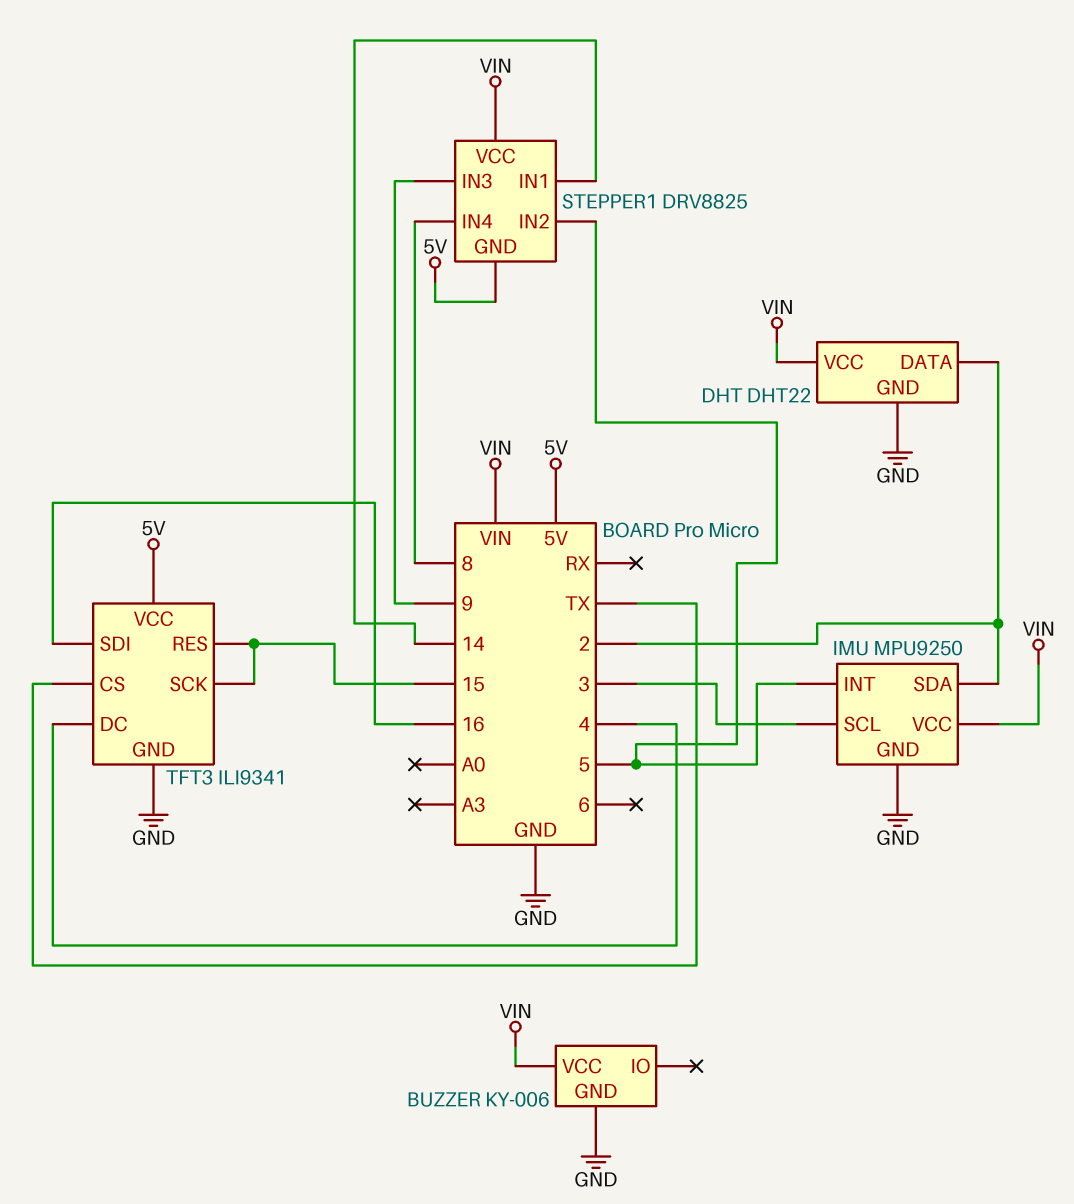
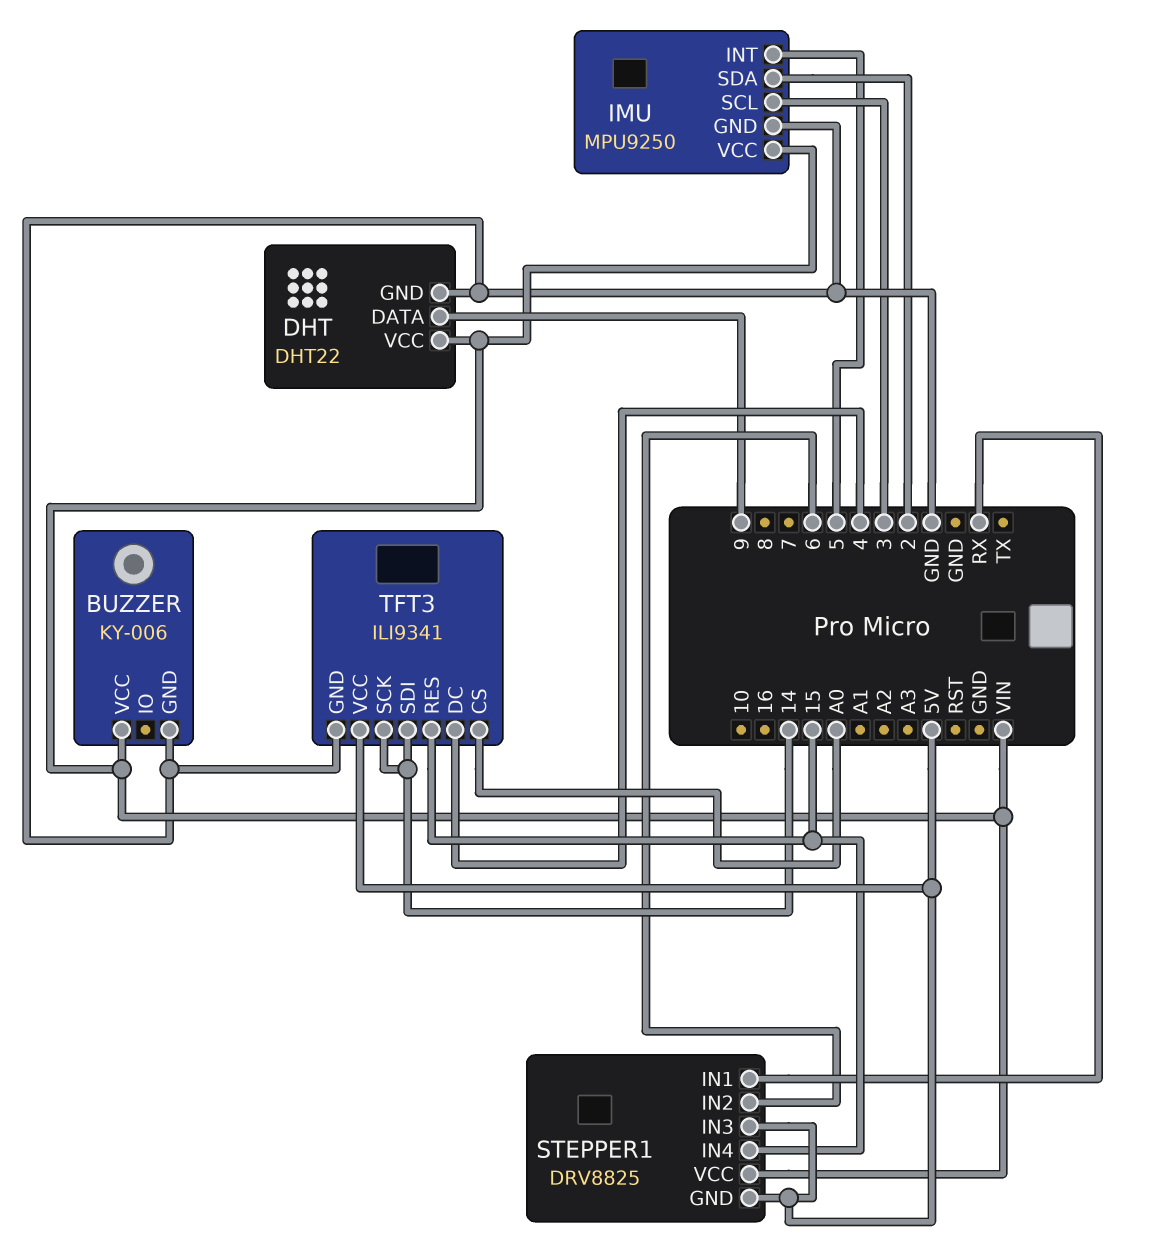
DHT pin DATA: 2 -> 9
STEPPER1 pin IN1: 14 -> RX
STEPPER1 pin IN2: 5 -> 6
STEPPER1 pin IN3: 9 -> 5V
STEPPER1 pin IN4: 8 -> 15
TFT3 pin CS: TX -> A0
TFT3 pin SCK: 15 -> 14
TFT3 pin SDI: 16 -> 14

